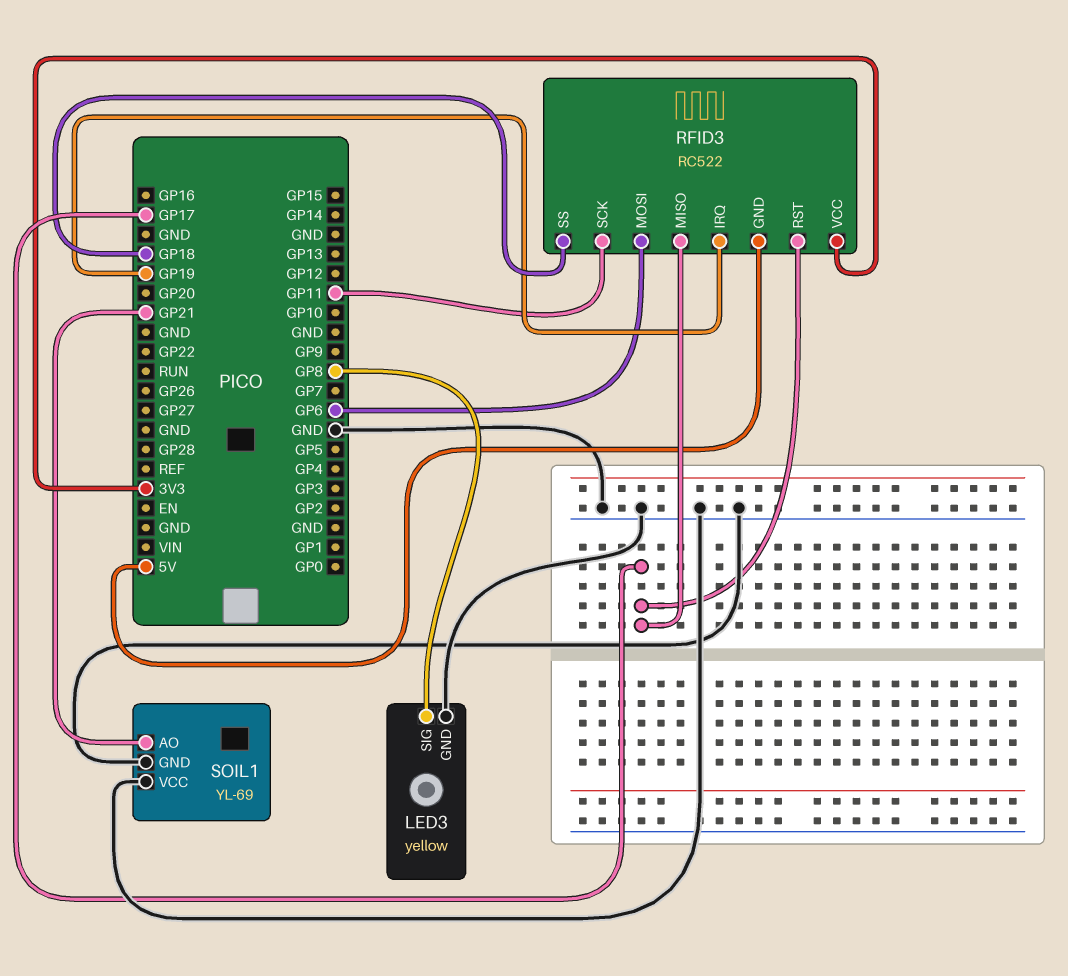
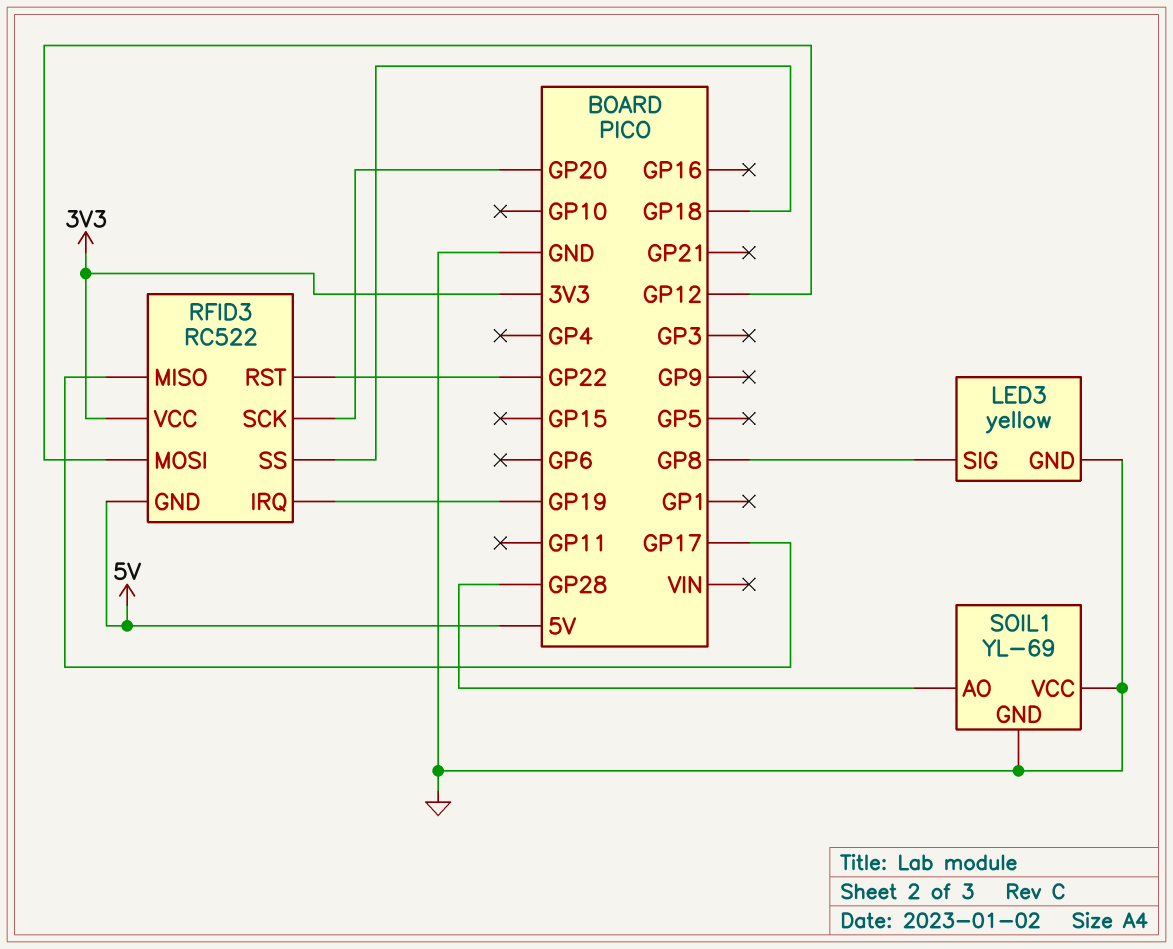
RFID3 pin MOSI: GP6 -> GP12
RFID3 pin RST: GP17 -> GP22
RFID3 pin SCK: GP11 -> GP20
SOIL1 pin AO: GP21 -> GP28

